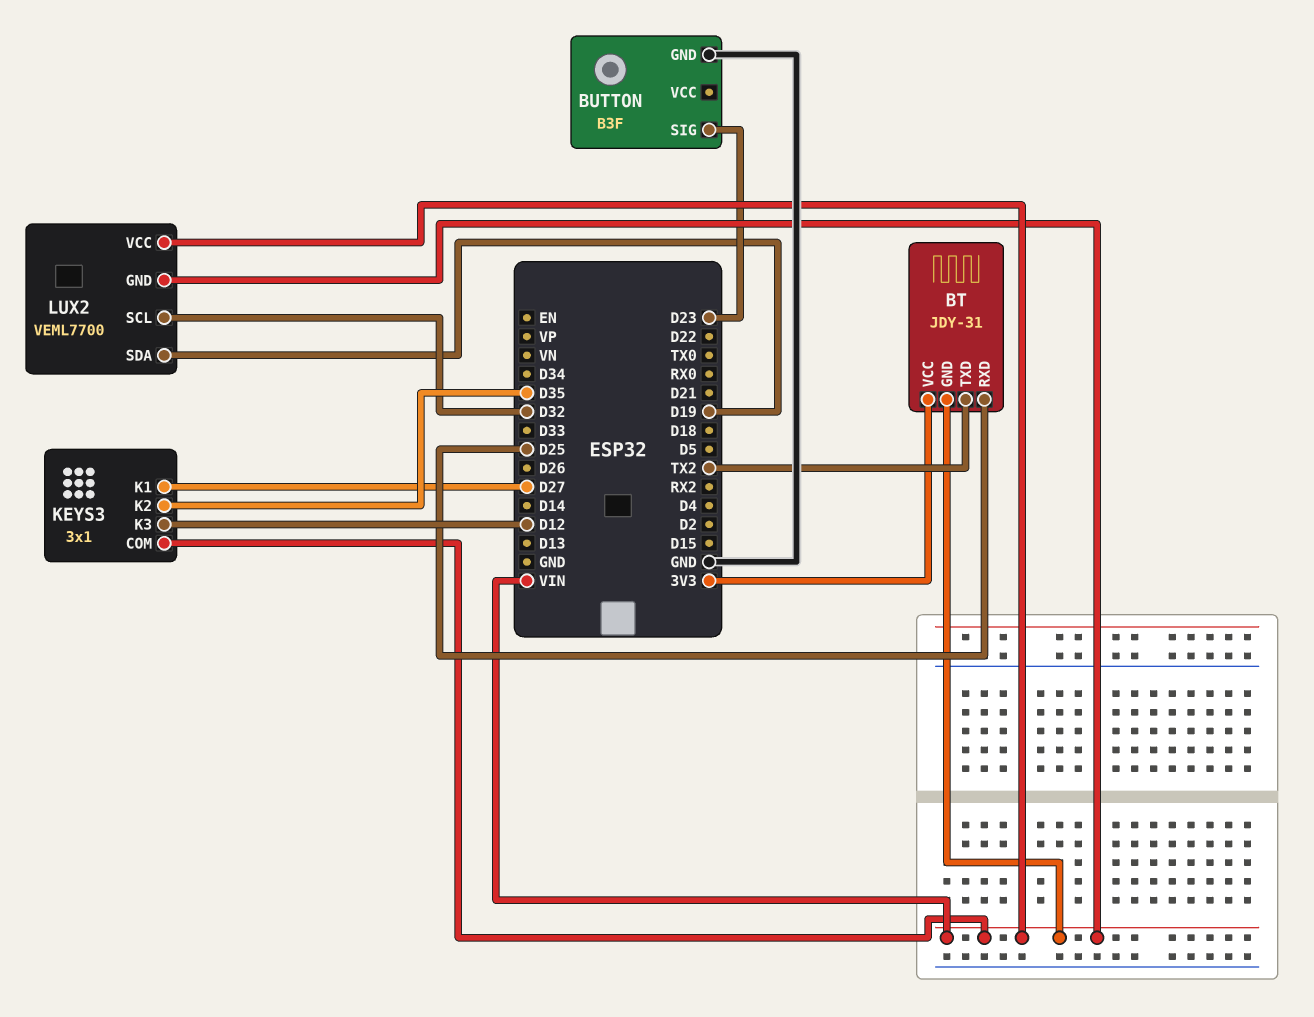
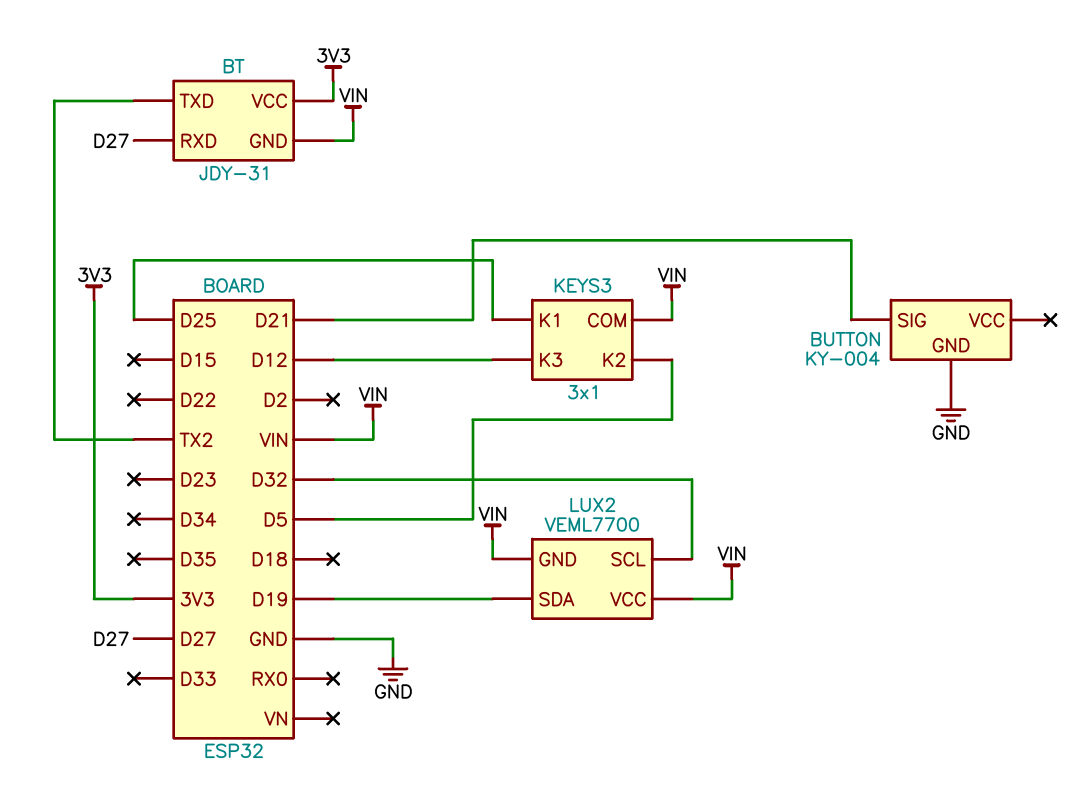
BT pin RXD: D25 -> D27
BUTTON: B3F -> KY-004
BUTTON pin SIG: D23 -> D21
KEYS3 pin K1: D27 -> D25
KEYS3 pin K2: D35 -> D5

